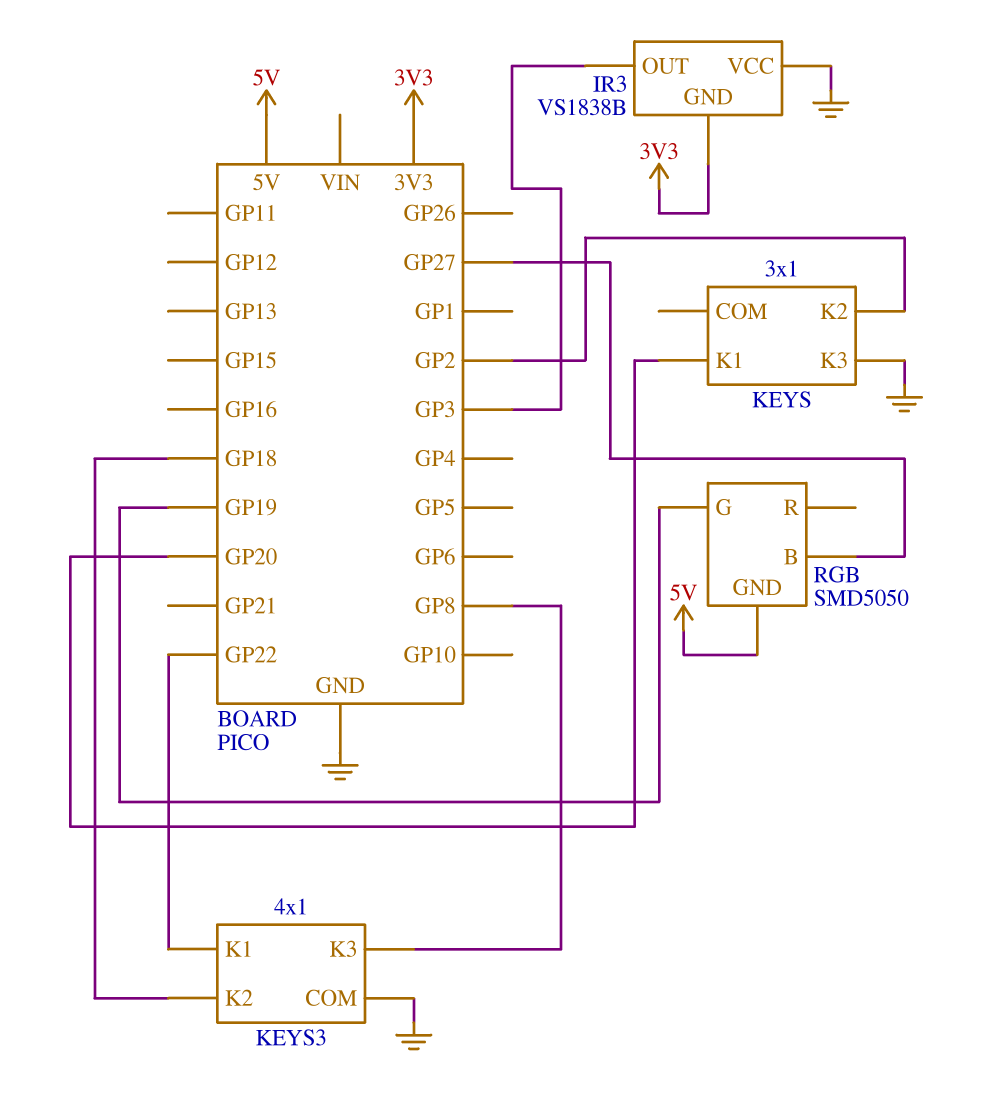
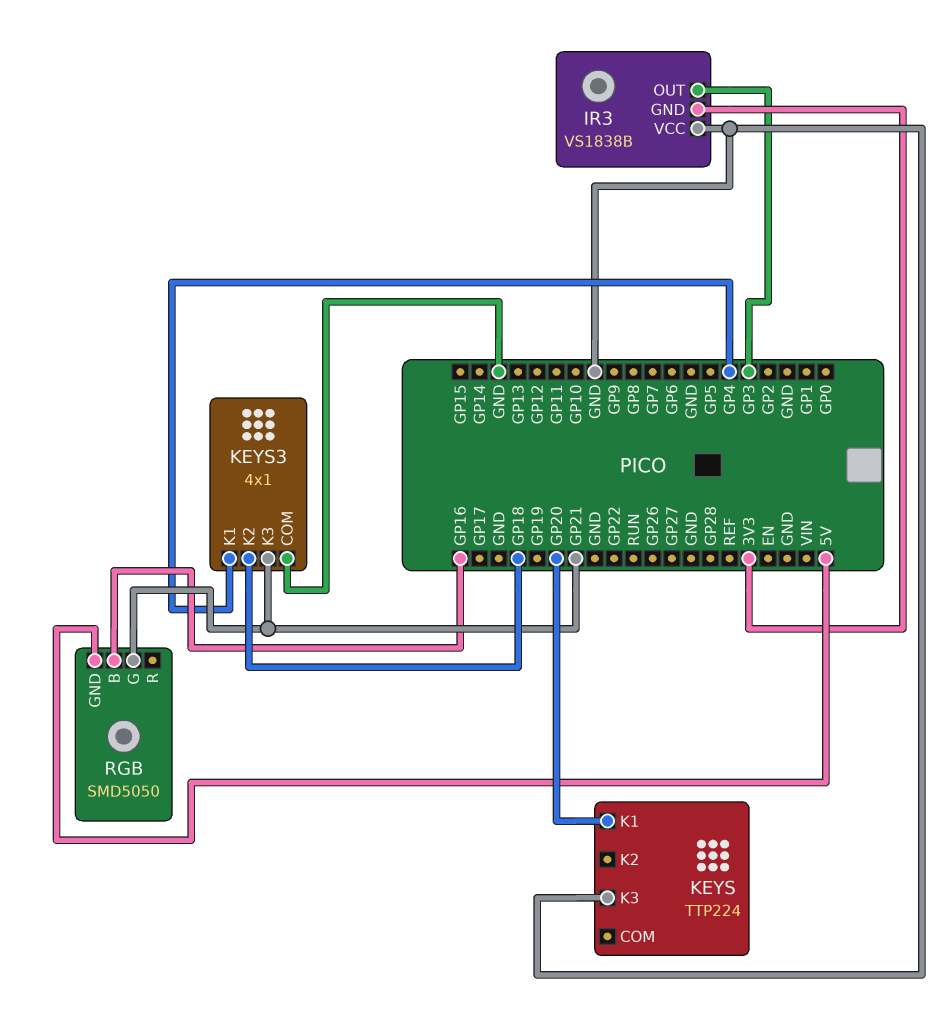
KEYS: 3x1 -> TTP224
KEYS pin K2: GP2 -> none
KEYS3 pin K1: GP22 -> GP4
KEYS3 pin K3: GP8 -> GP21
RGB pin B: GP27 -> GP16
RGB pin G: GP19 -> GP21

